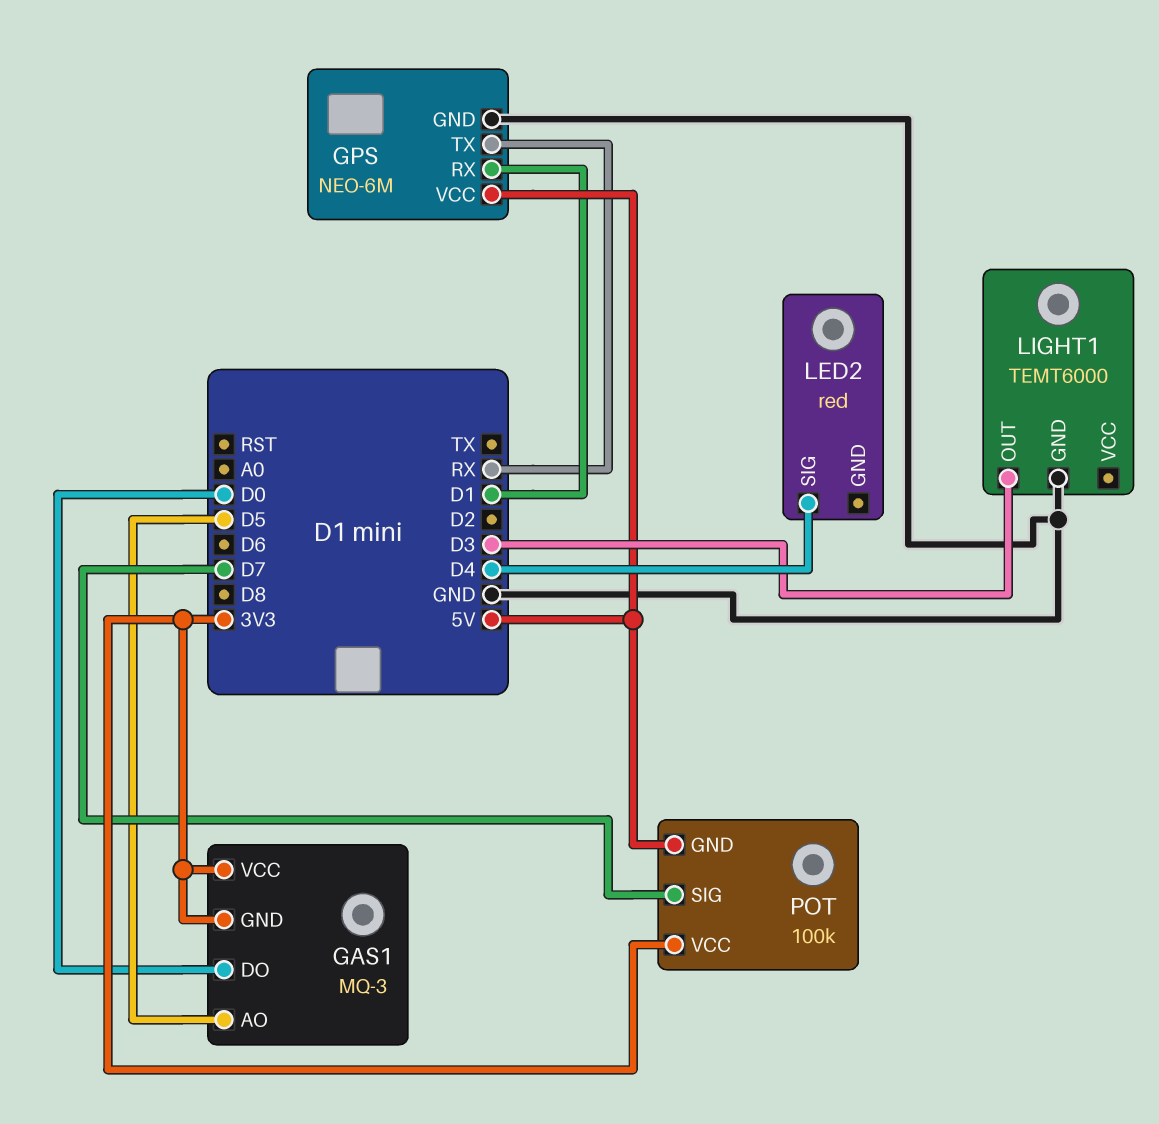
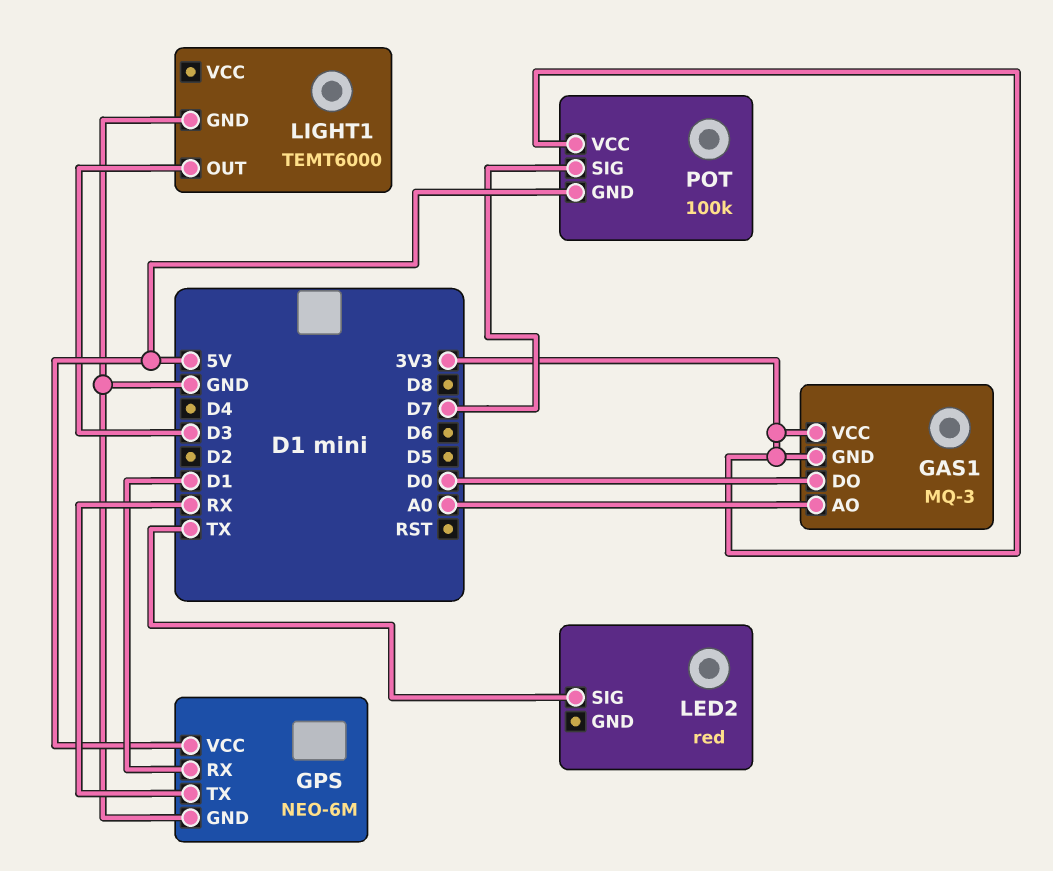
GAS1 pin AO: D5 -> A0
LED2 pin SIG: D4 -> TX

